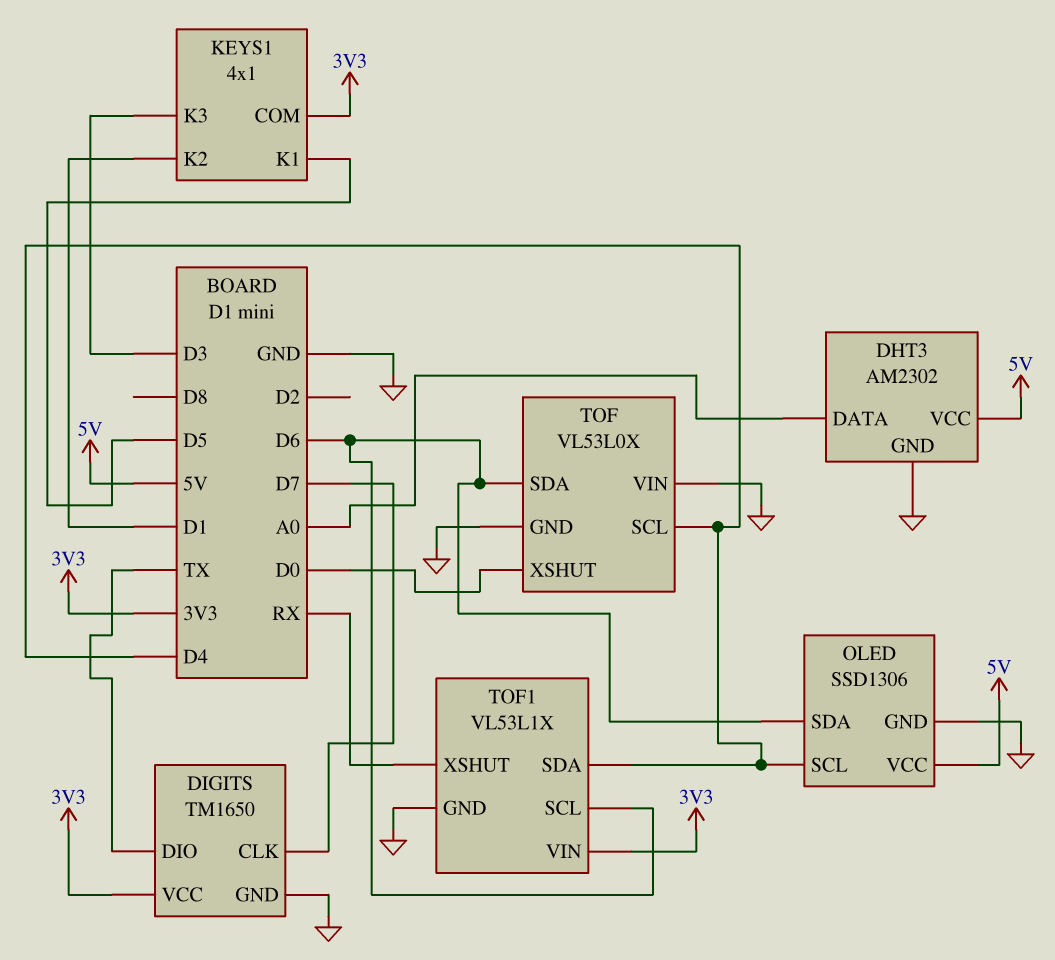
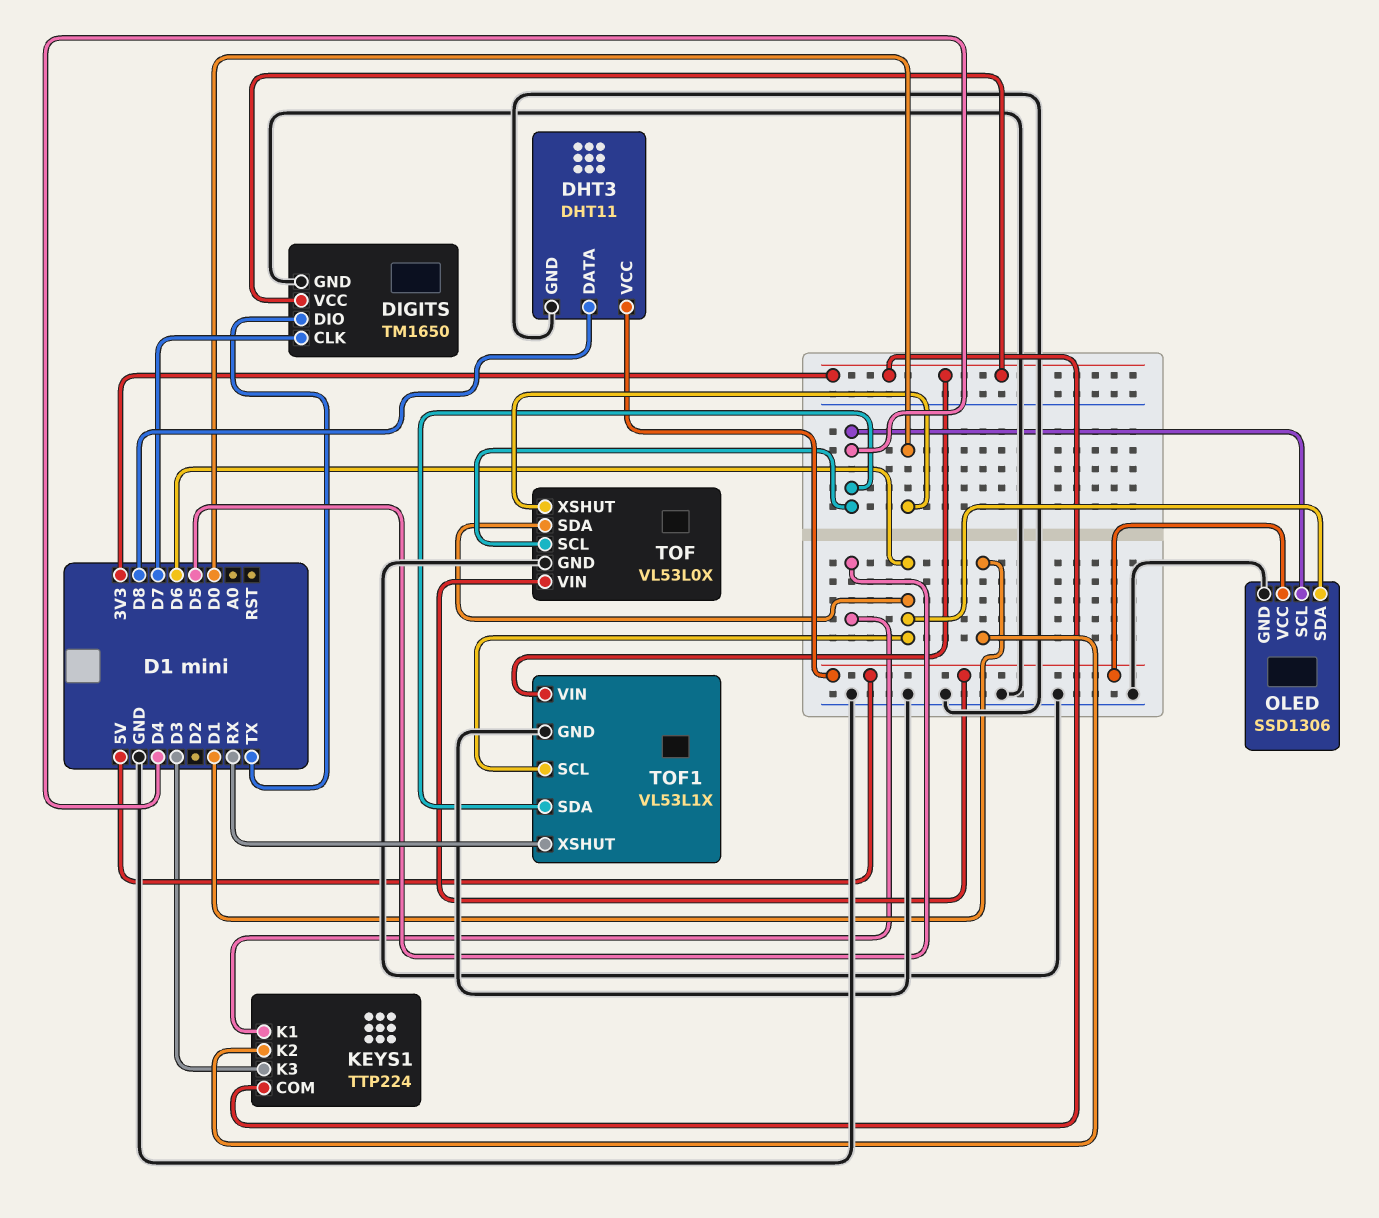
DHT3: AM2302 -> DHT11
DHT3 pin DATA: A0 -> D8
KEYS1: 4x1 -> TTP224
TOF pin VIN: GND -> 5V

